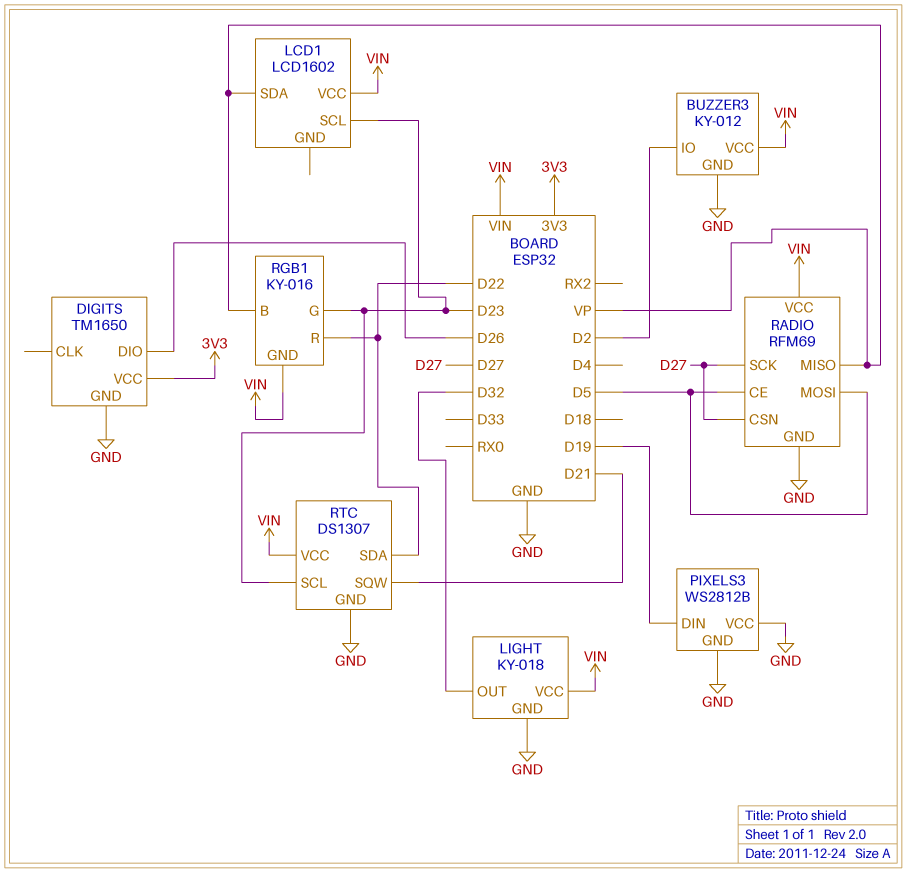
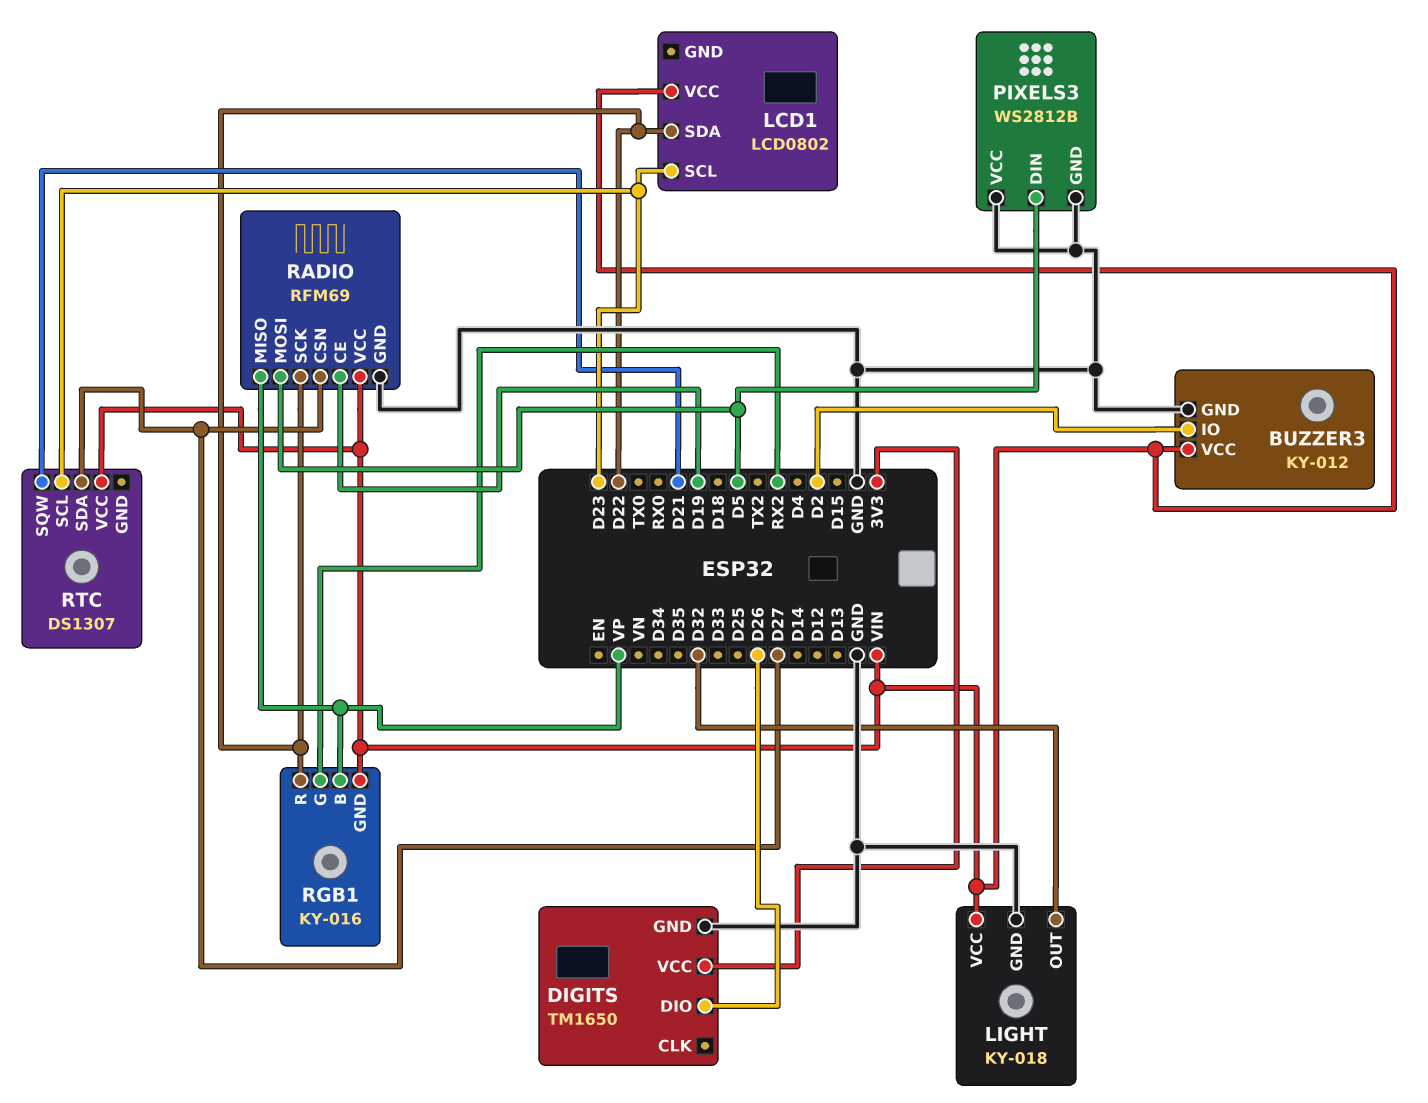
LCD1: LCD1602 -> LCD0802
LCD1 pin SDA: VP -> D22
PIXELS3 pin DIN: D19 -> D5
RADIO pin CE: D5 -> D19
RADIO pin SCK: D27 -> D22
RGB1 pin G: D23 -> RX2
RTC pin GND: GND -> none
RTC pin SDA: D22 -> D27

